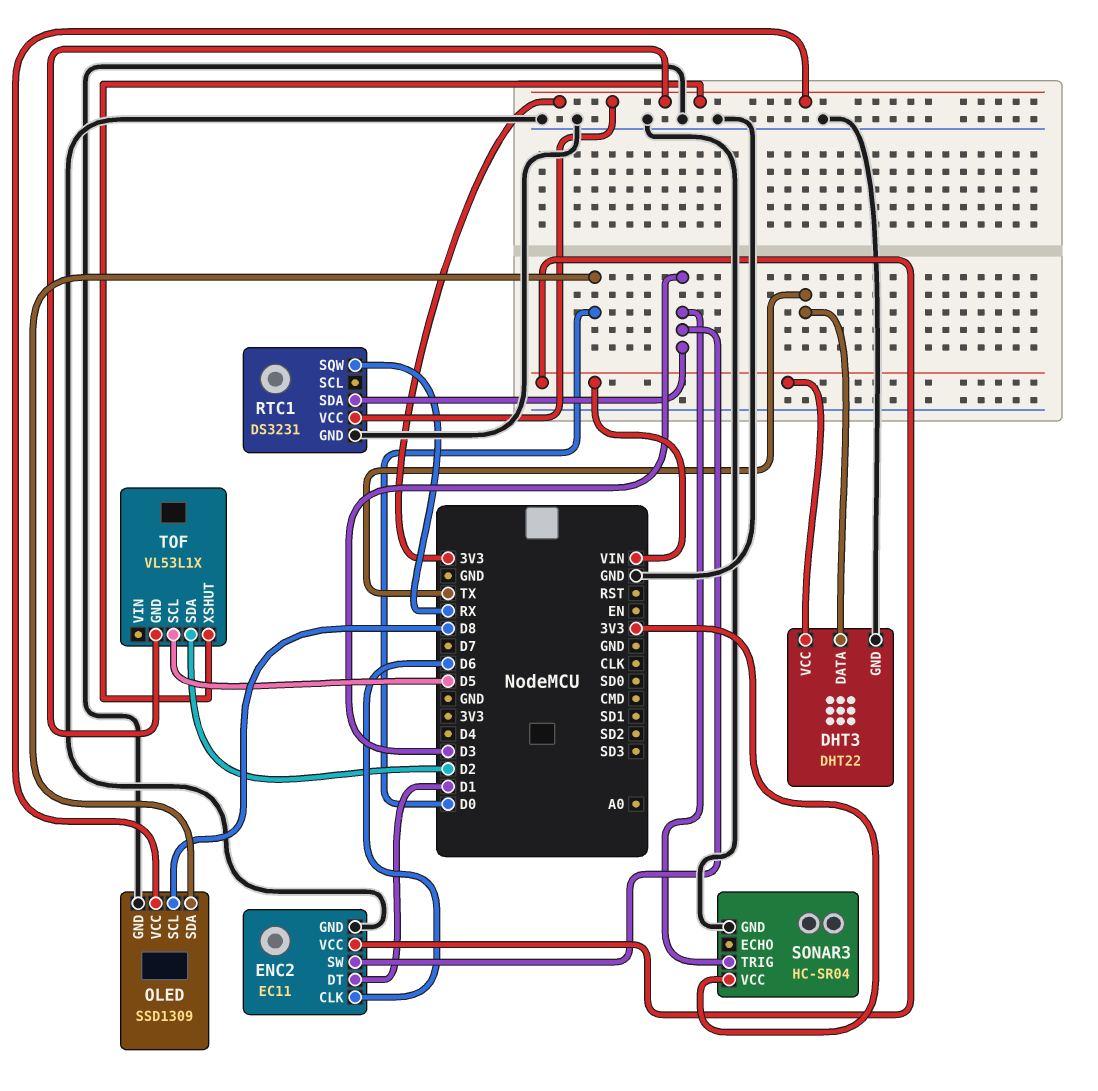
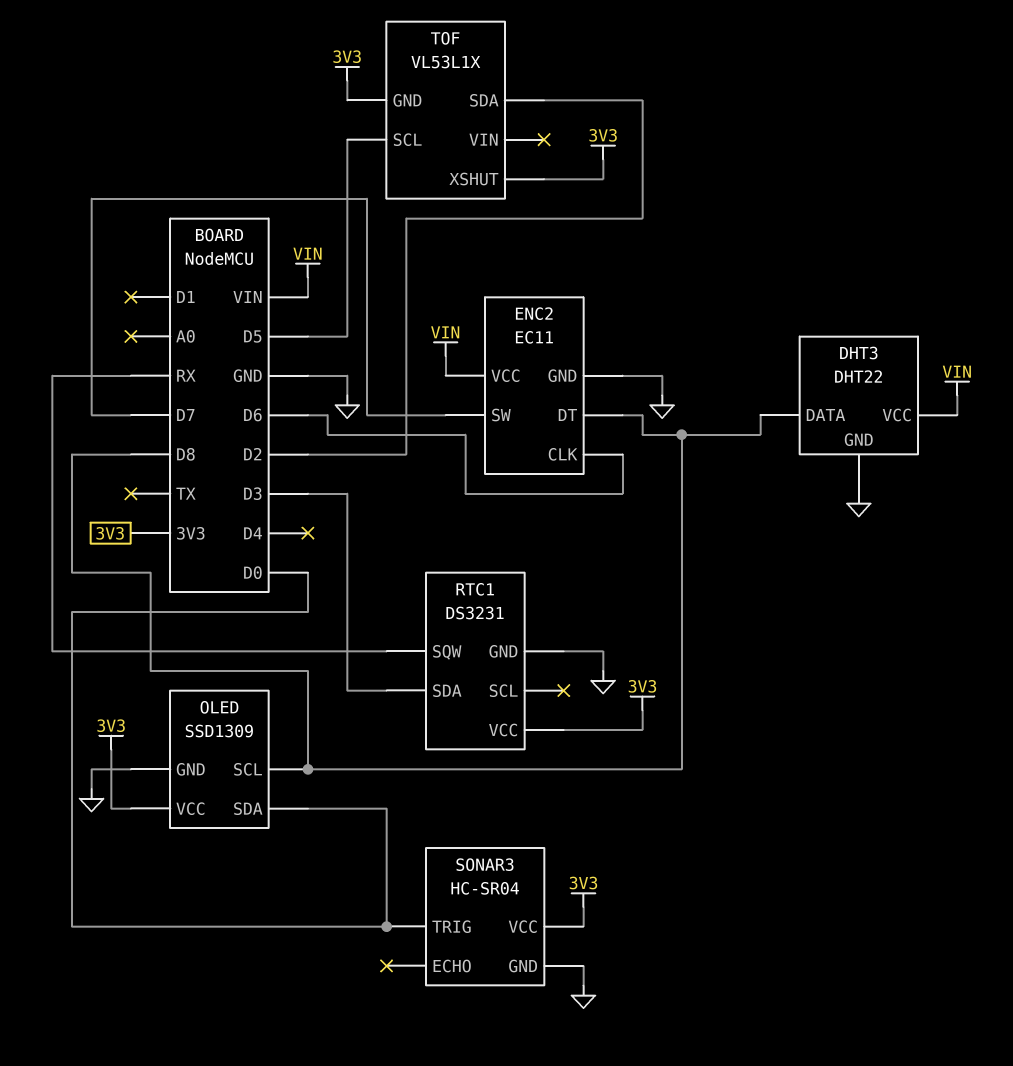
DHT3 pin DATA: TX -> D8
ENC2 pin DT: D1 -> D8
ENC2 pin SW: D3 -> D7
SONAR3 pin TRIG: D3 -> D0

